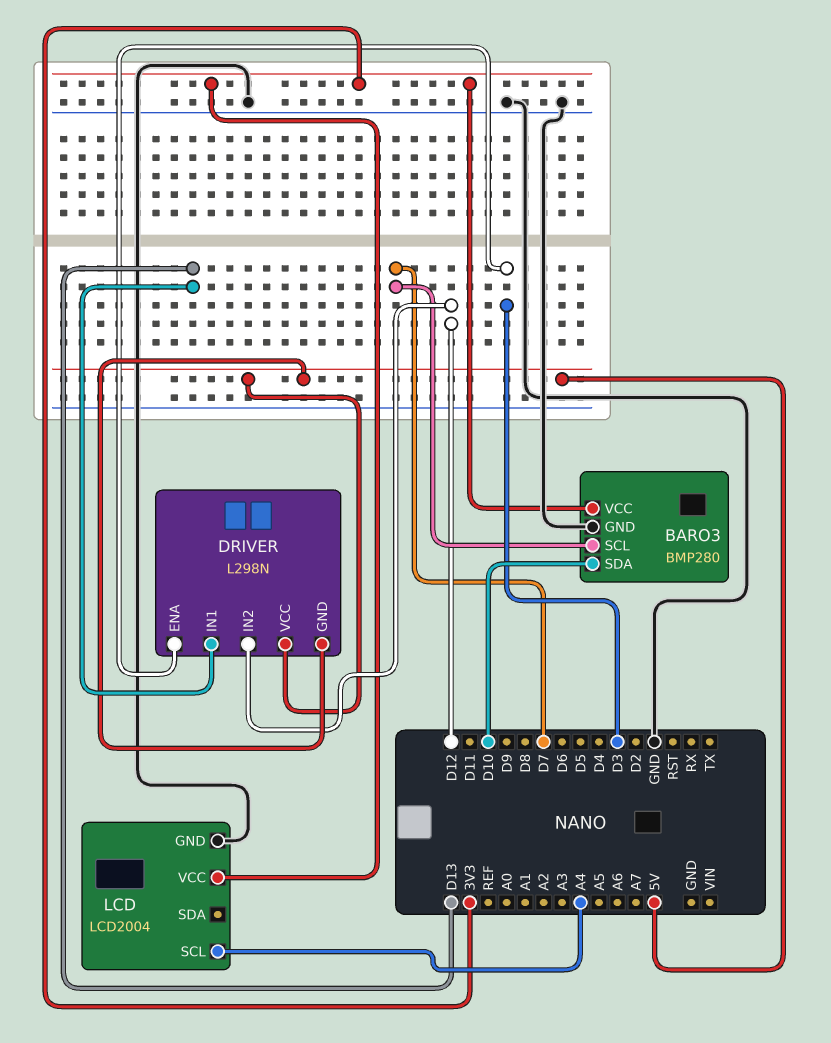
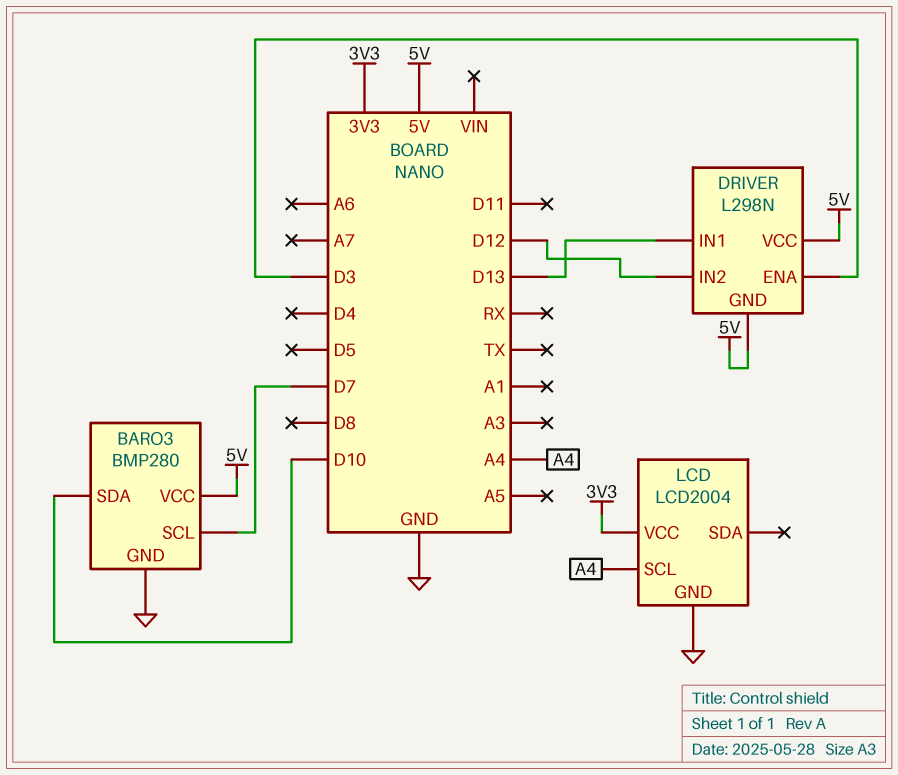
BARO3 pin VCC: 3V3 -> 5V

